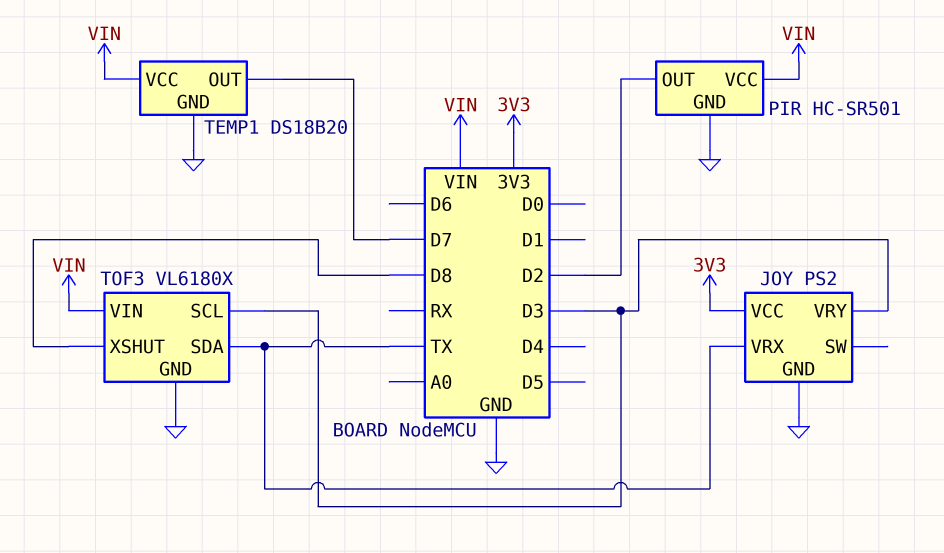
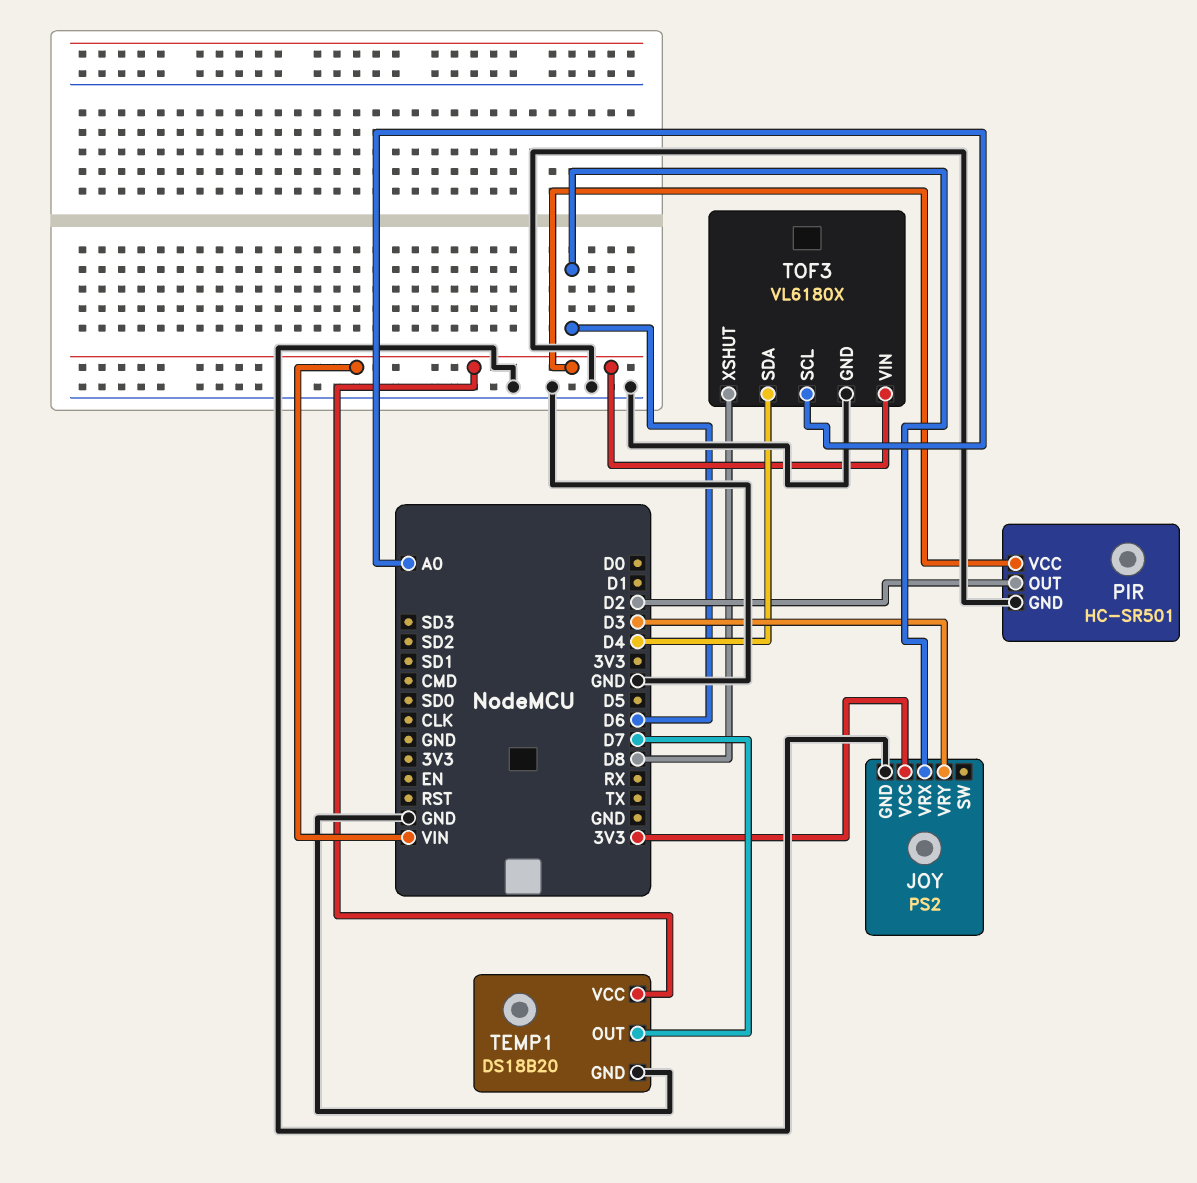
JOY pin VRX: TX -> D6
TOF3 pin SCL: D3 -> A0
TOF3 pin SDA: TX -> D4

